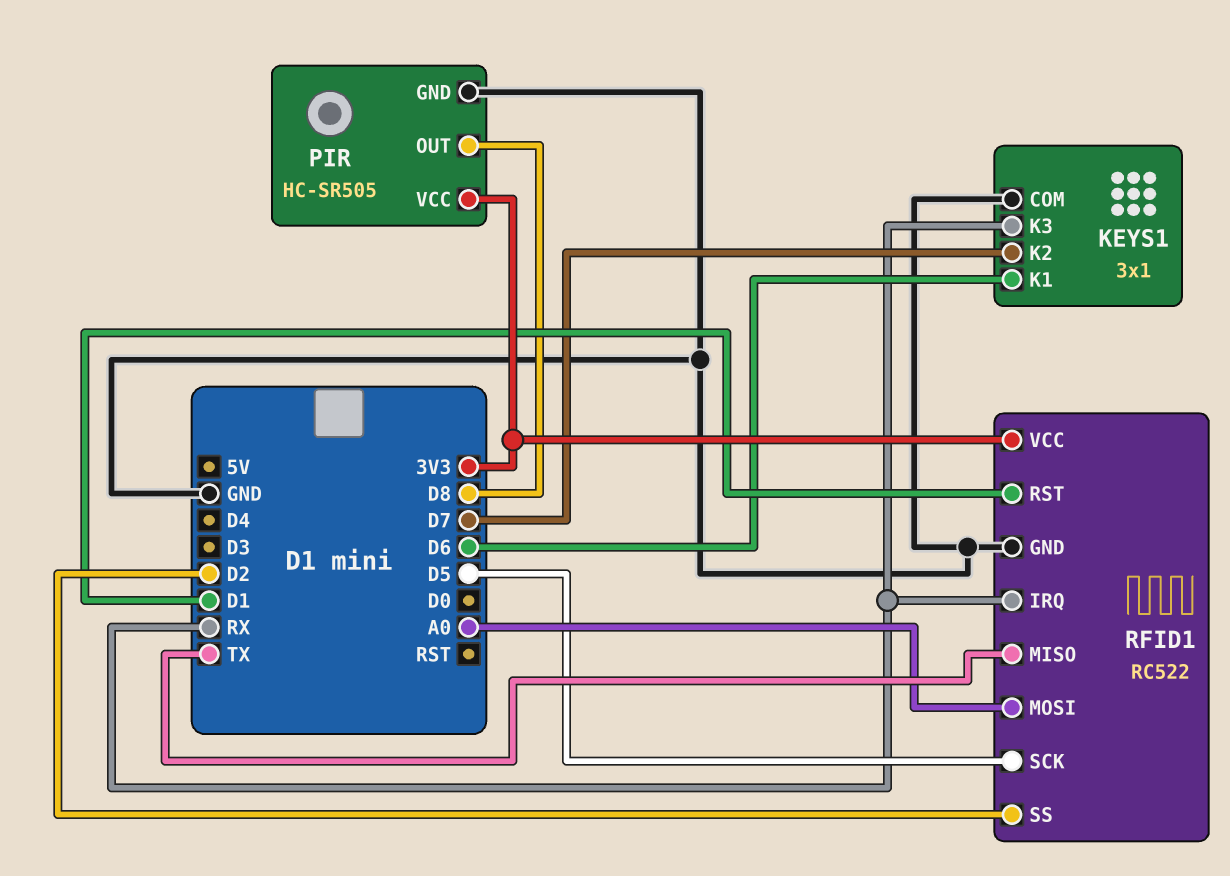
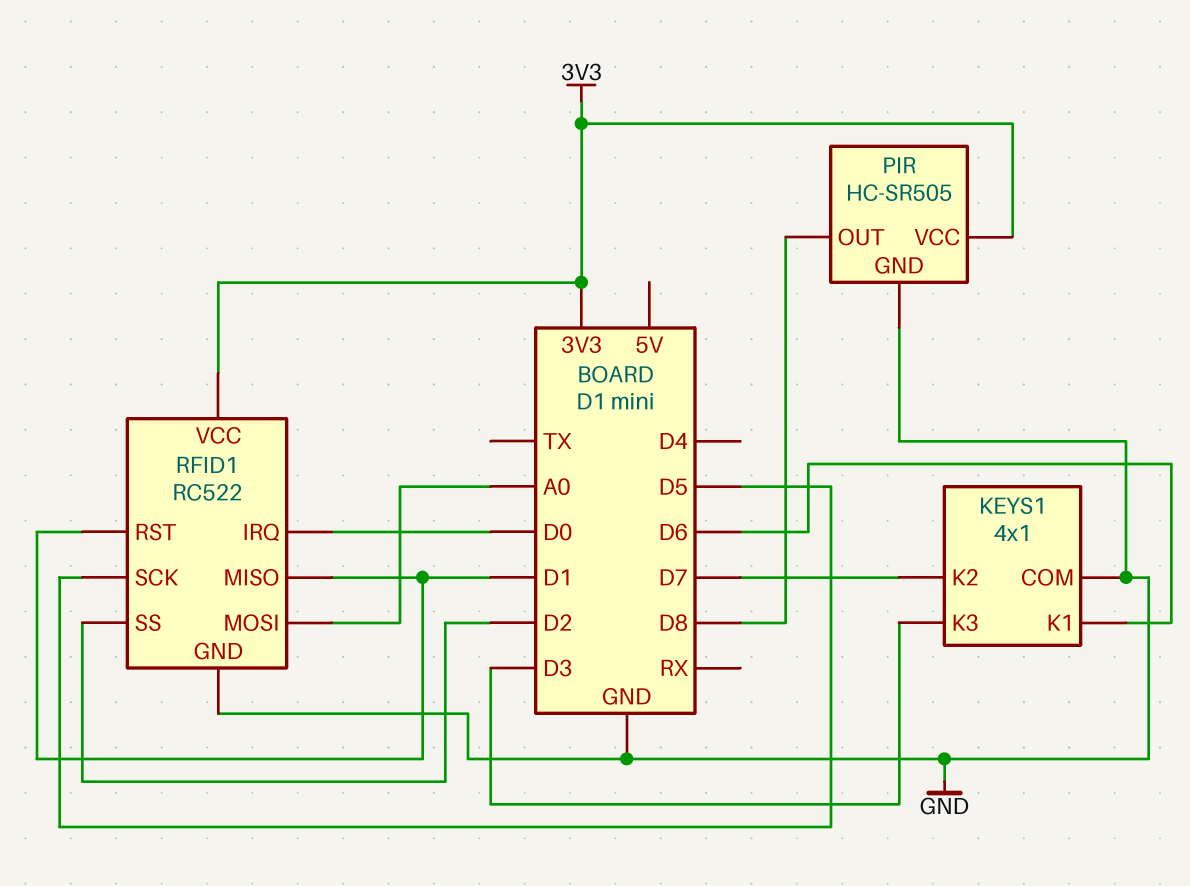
KEYS1: 3x1 -> 4x1
KEYS1 pin K3: RX -> D3
RFID1 pin IRQ: RX -> D0
RFID1 pin MISO: TX -> D1

